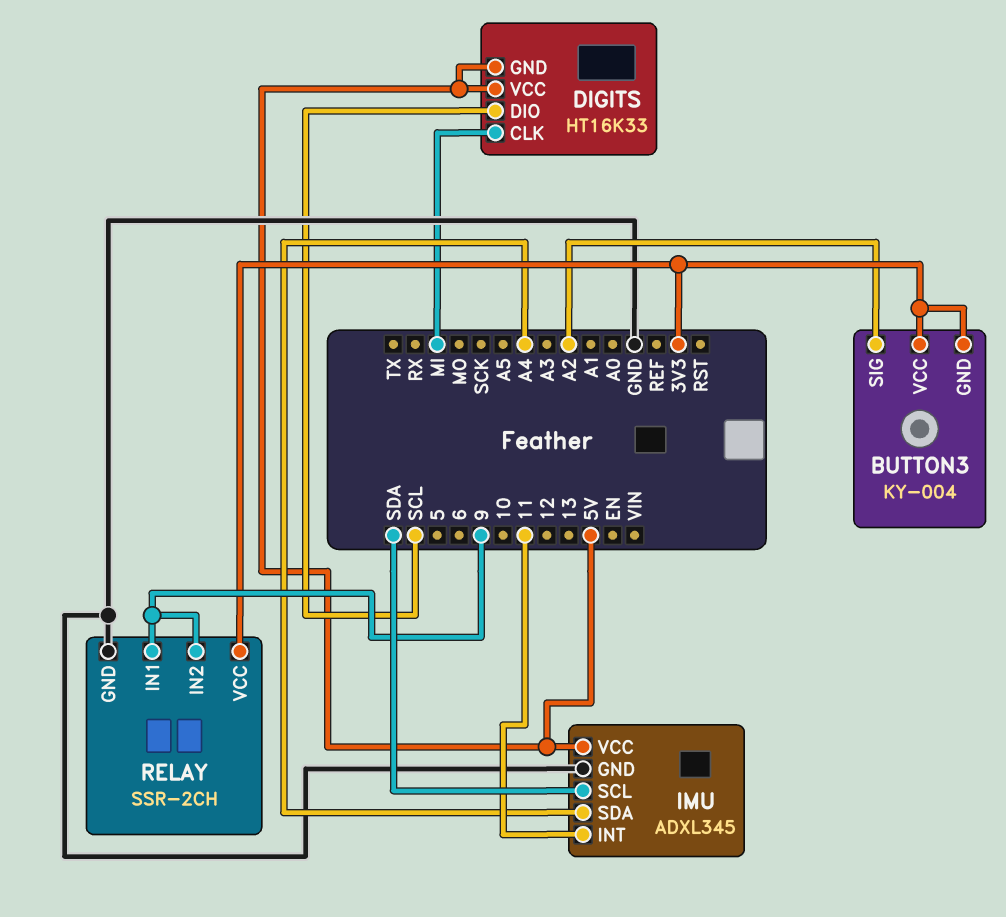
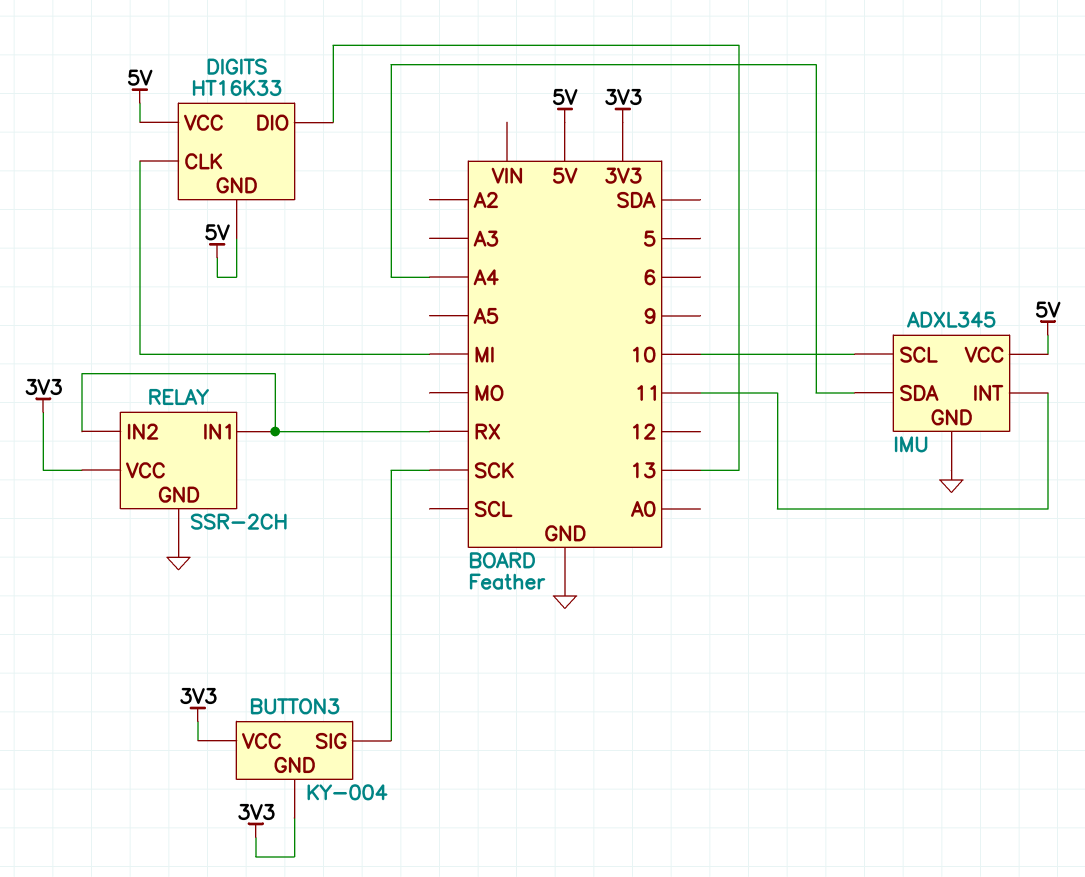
BUTTON3 pin SIG: A2 -> SCK
DIGITS pin DIO: SCL -> 13
IMU pin SCL: SDA -> 10
RELAY pin IN1: 9 -> RX
RELAY pin IN2: 9 -> RX

